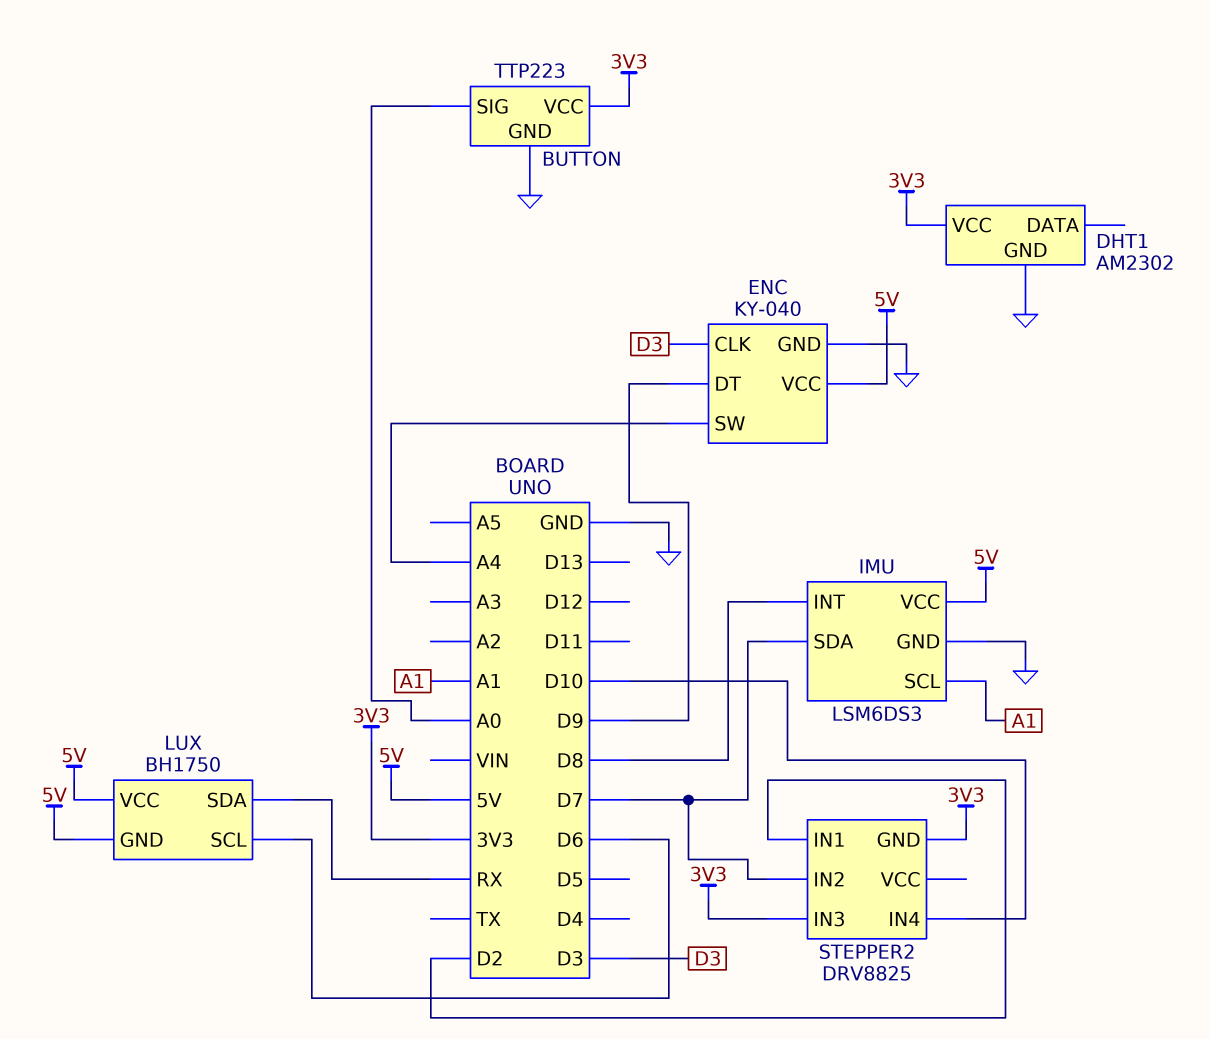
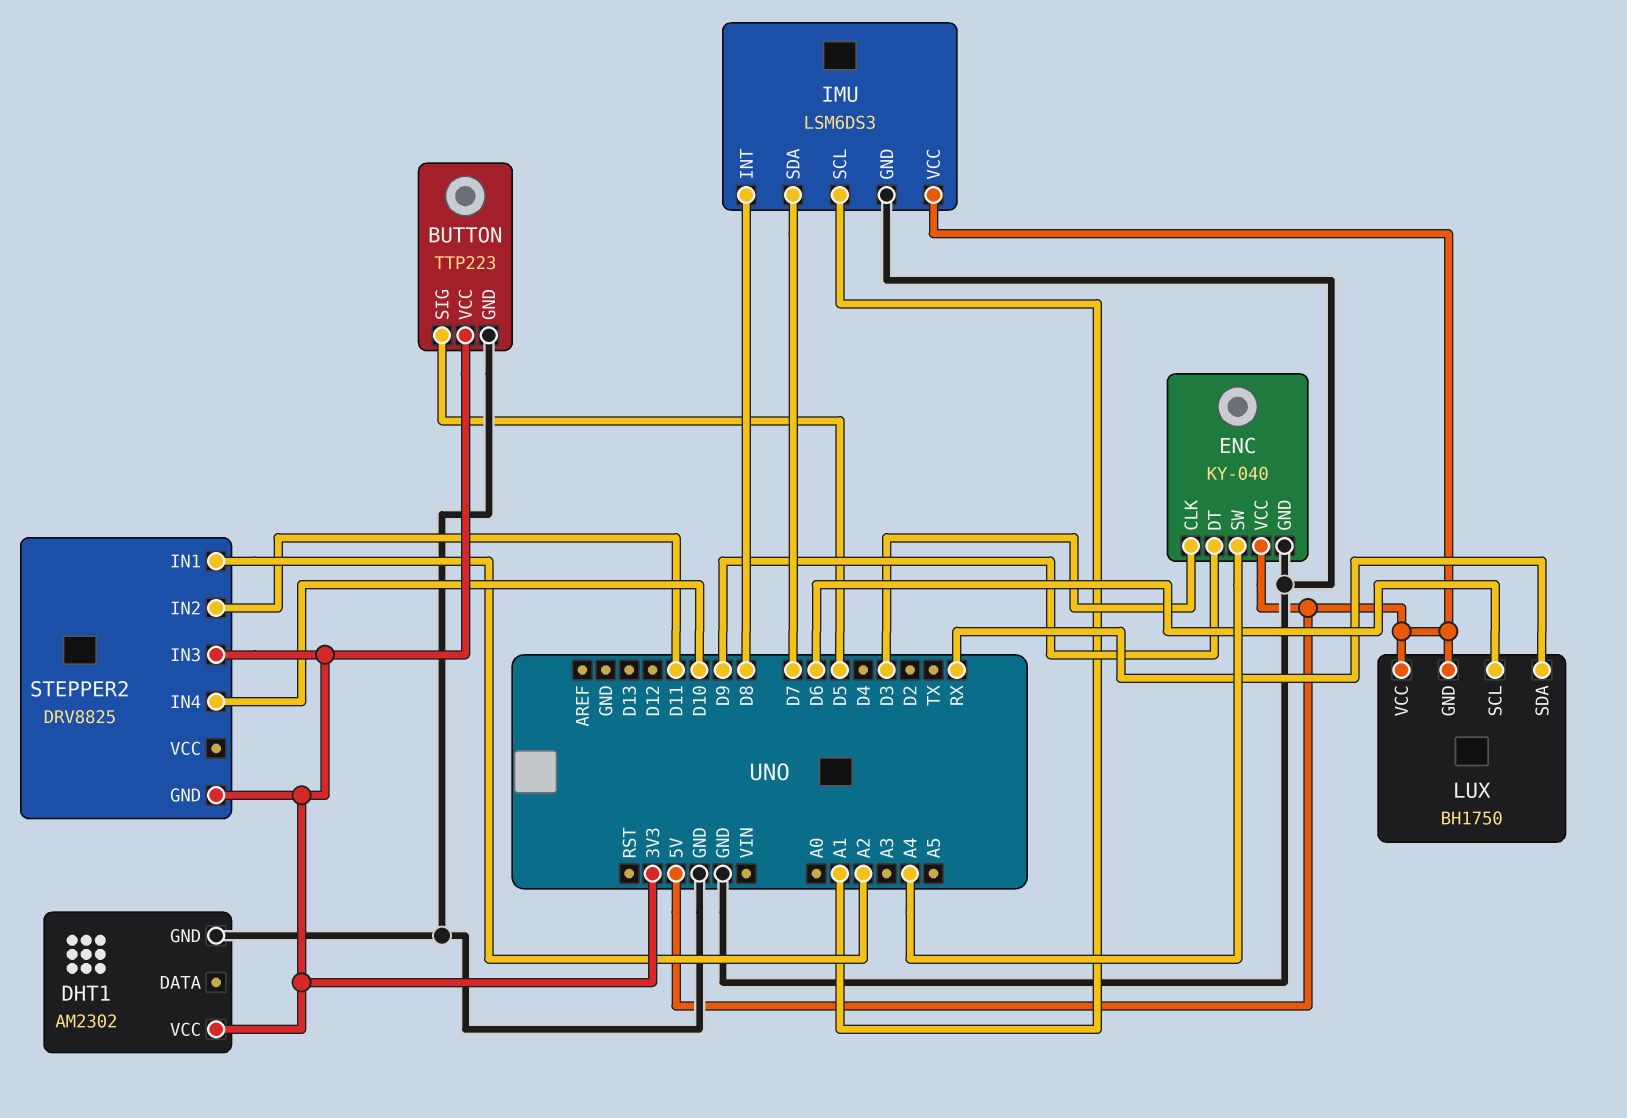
BUTTON pin SIG: A0 -> D5
STEPPER2 pin IN1: D2 -> A2
STEPPER2 pin IN2: D7 -> D11

